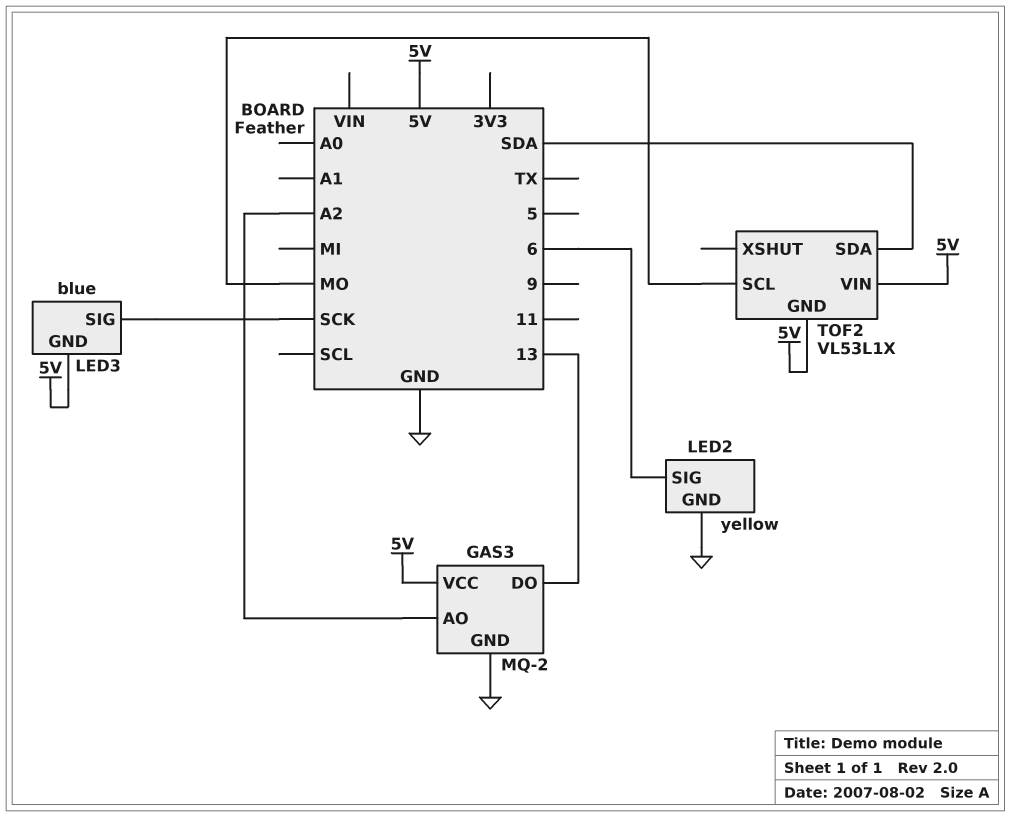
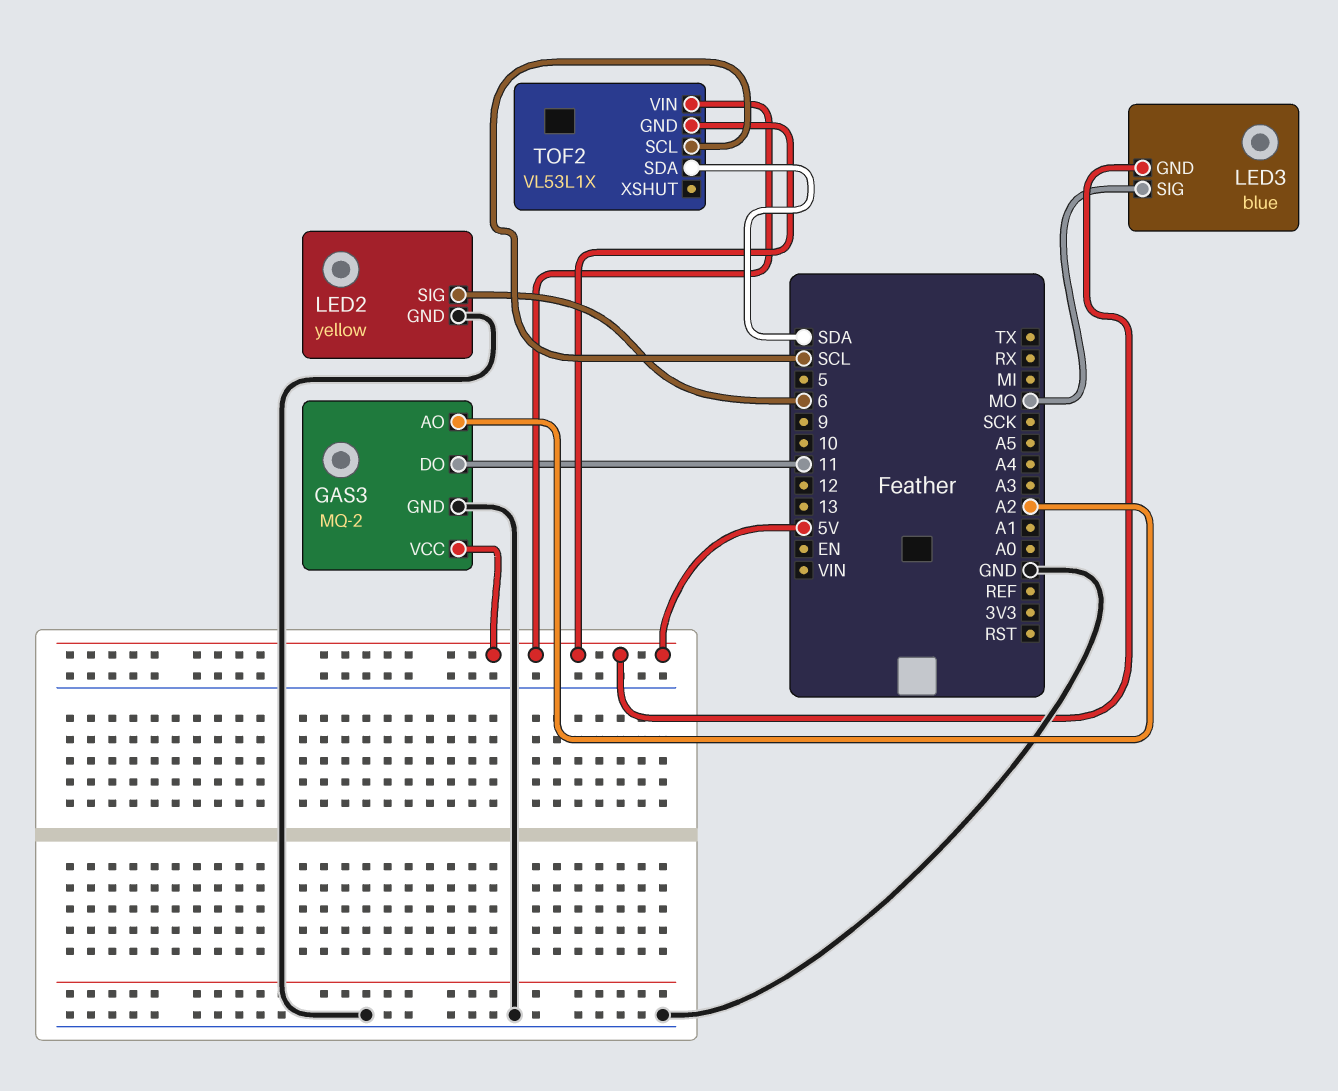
GAS3 pin DO: 13 -> 11
LED3 pin SIG: SCK -> MO
TOF2 pin SCL: MO -> SCL

